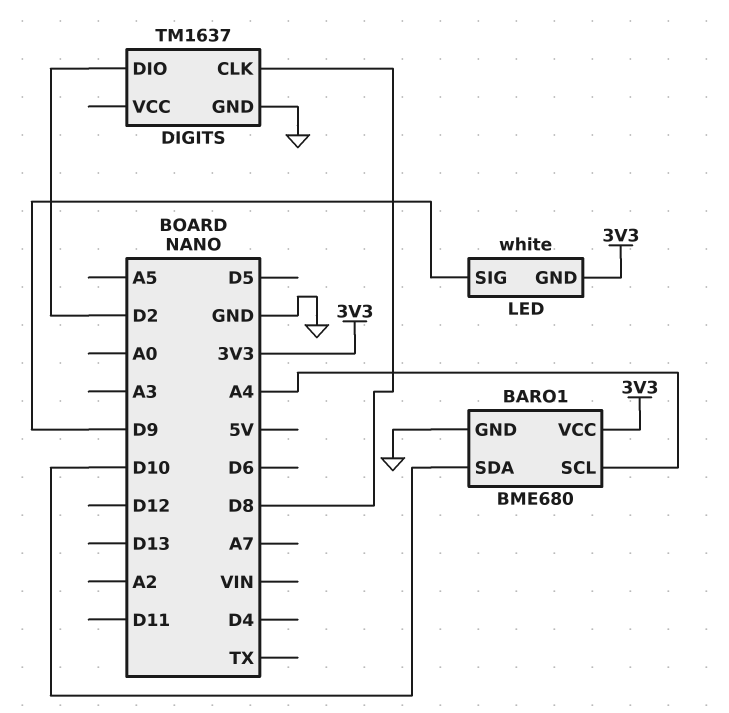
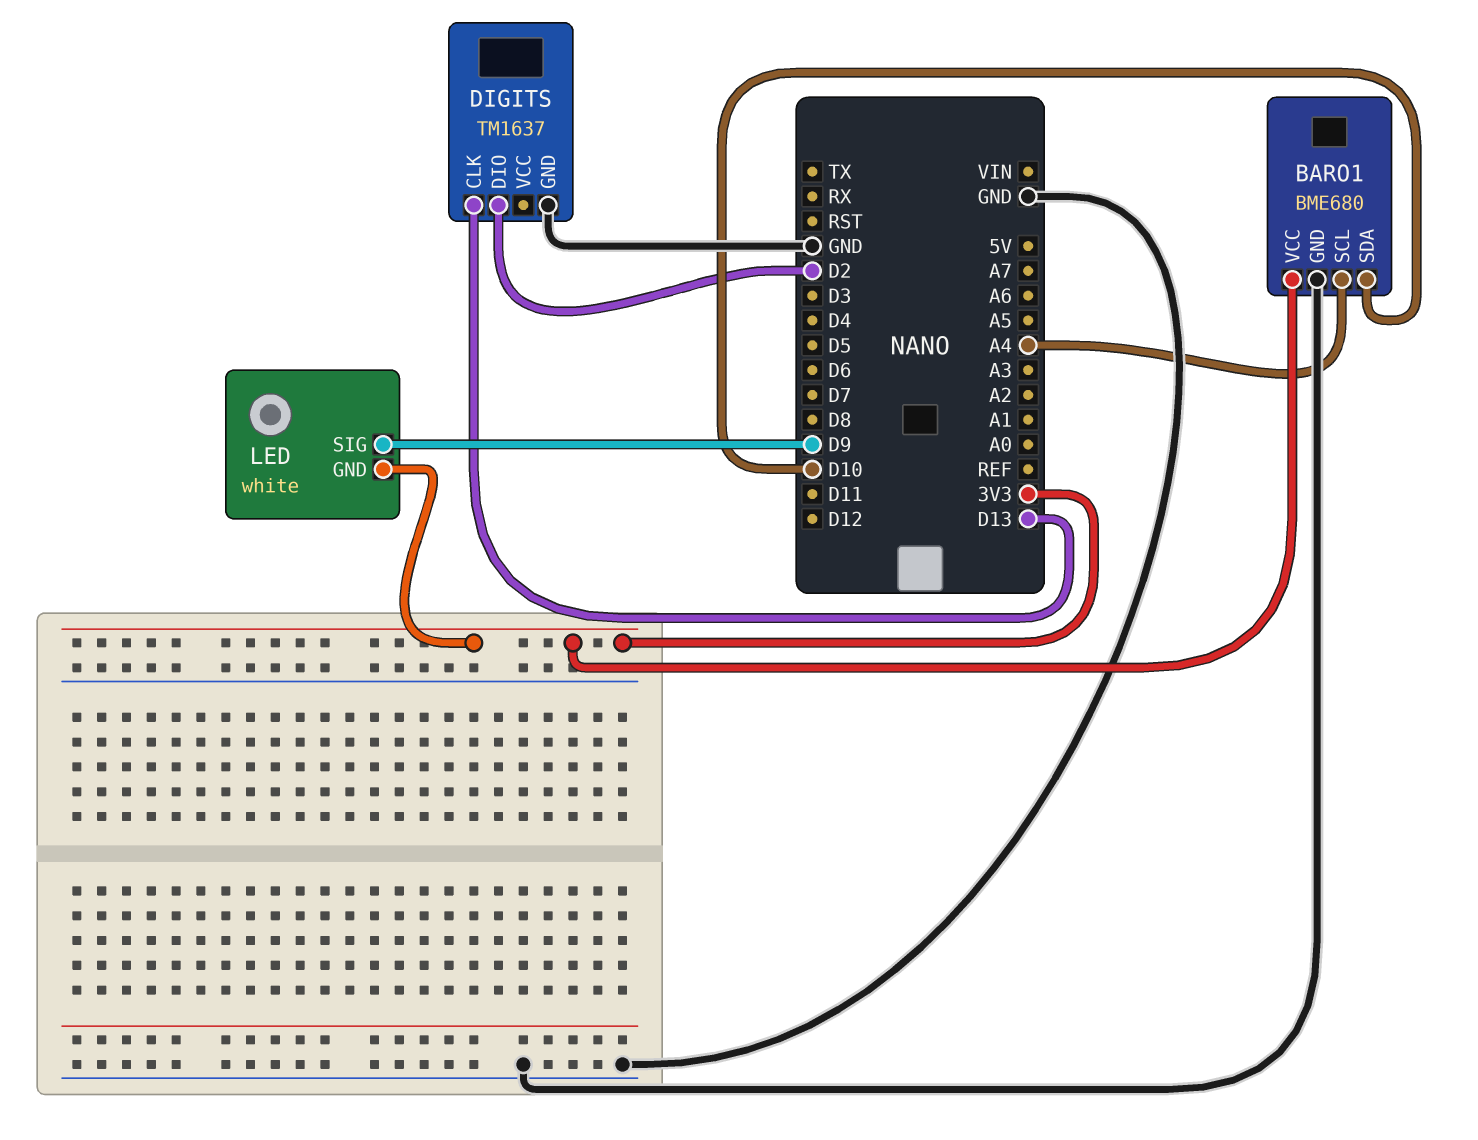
DIGITS pin CLK: D8 -> D13

